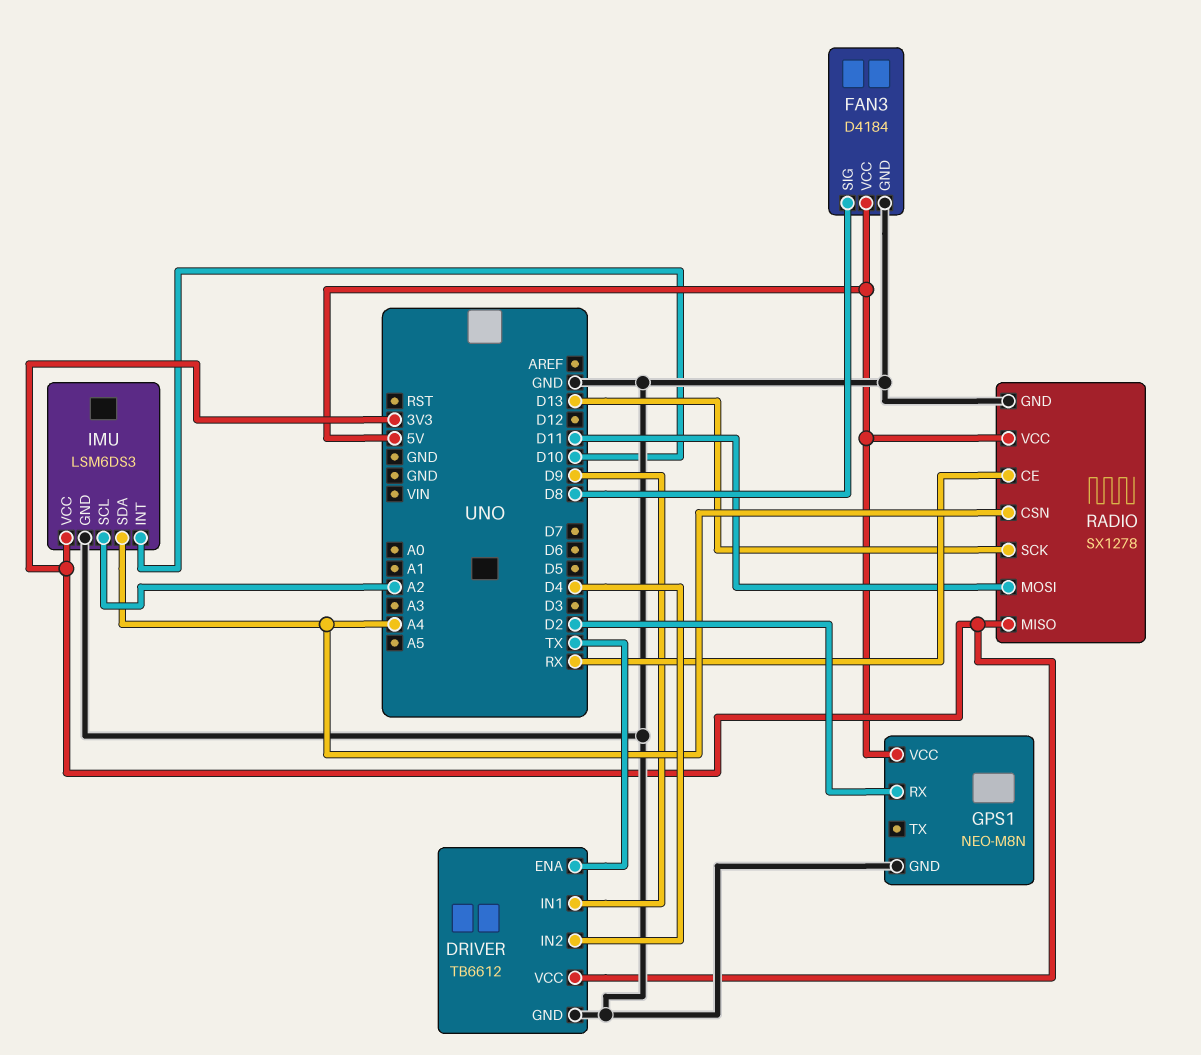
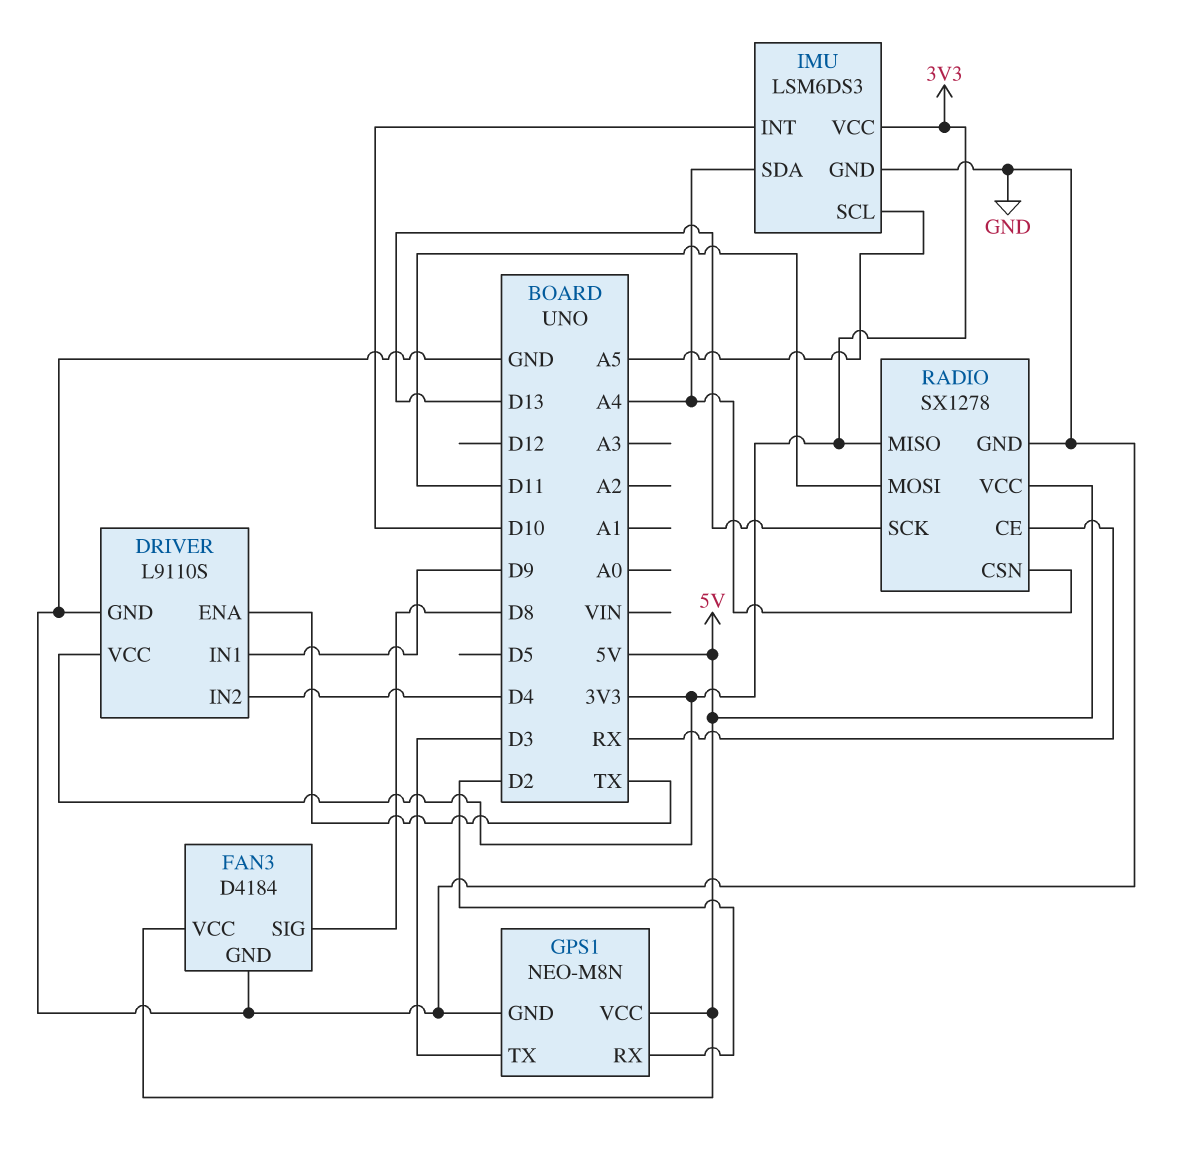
DRIVER: TB6612 -> L9110S
GPS1 pin TX: none -> D3
IMU pin SCL: A2 -> A5

